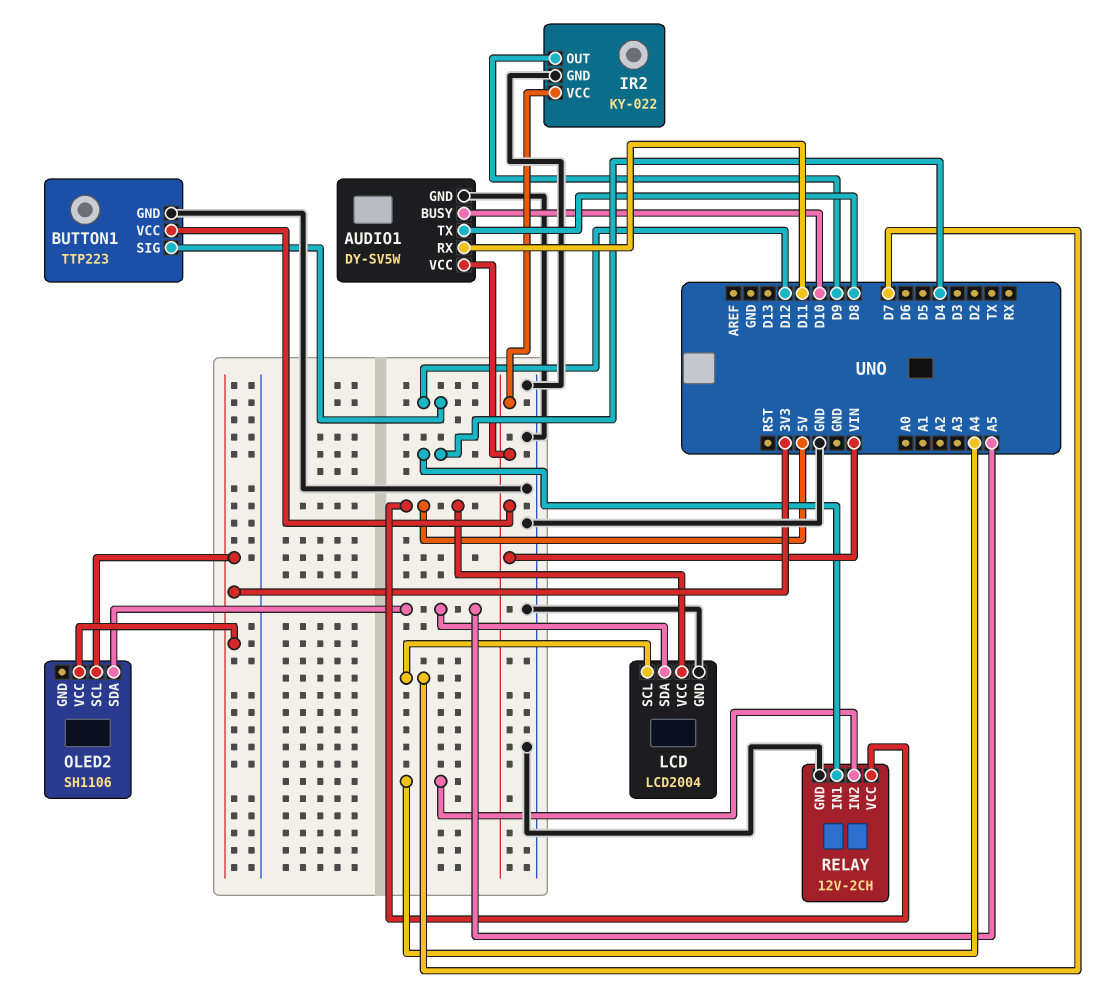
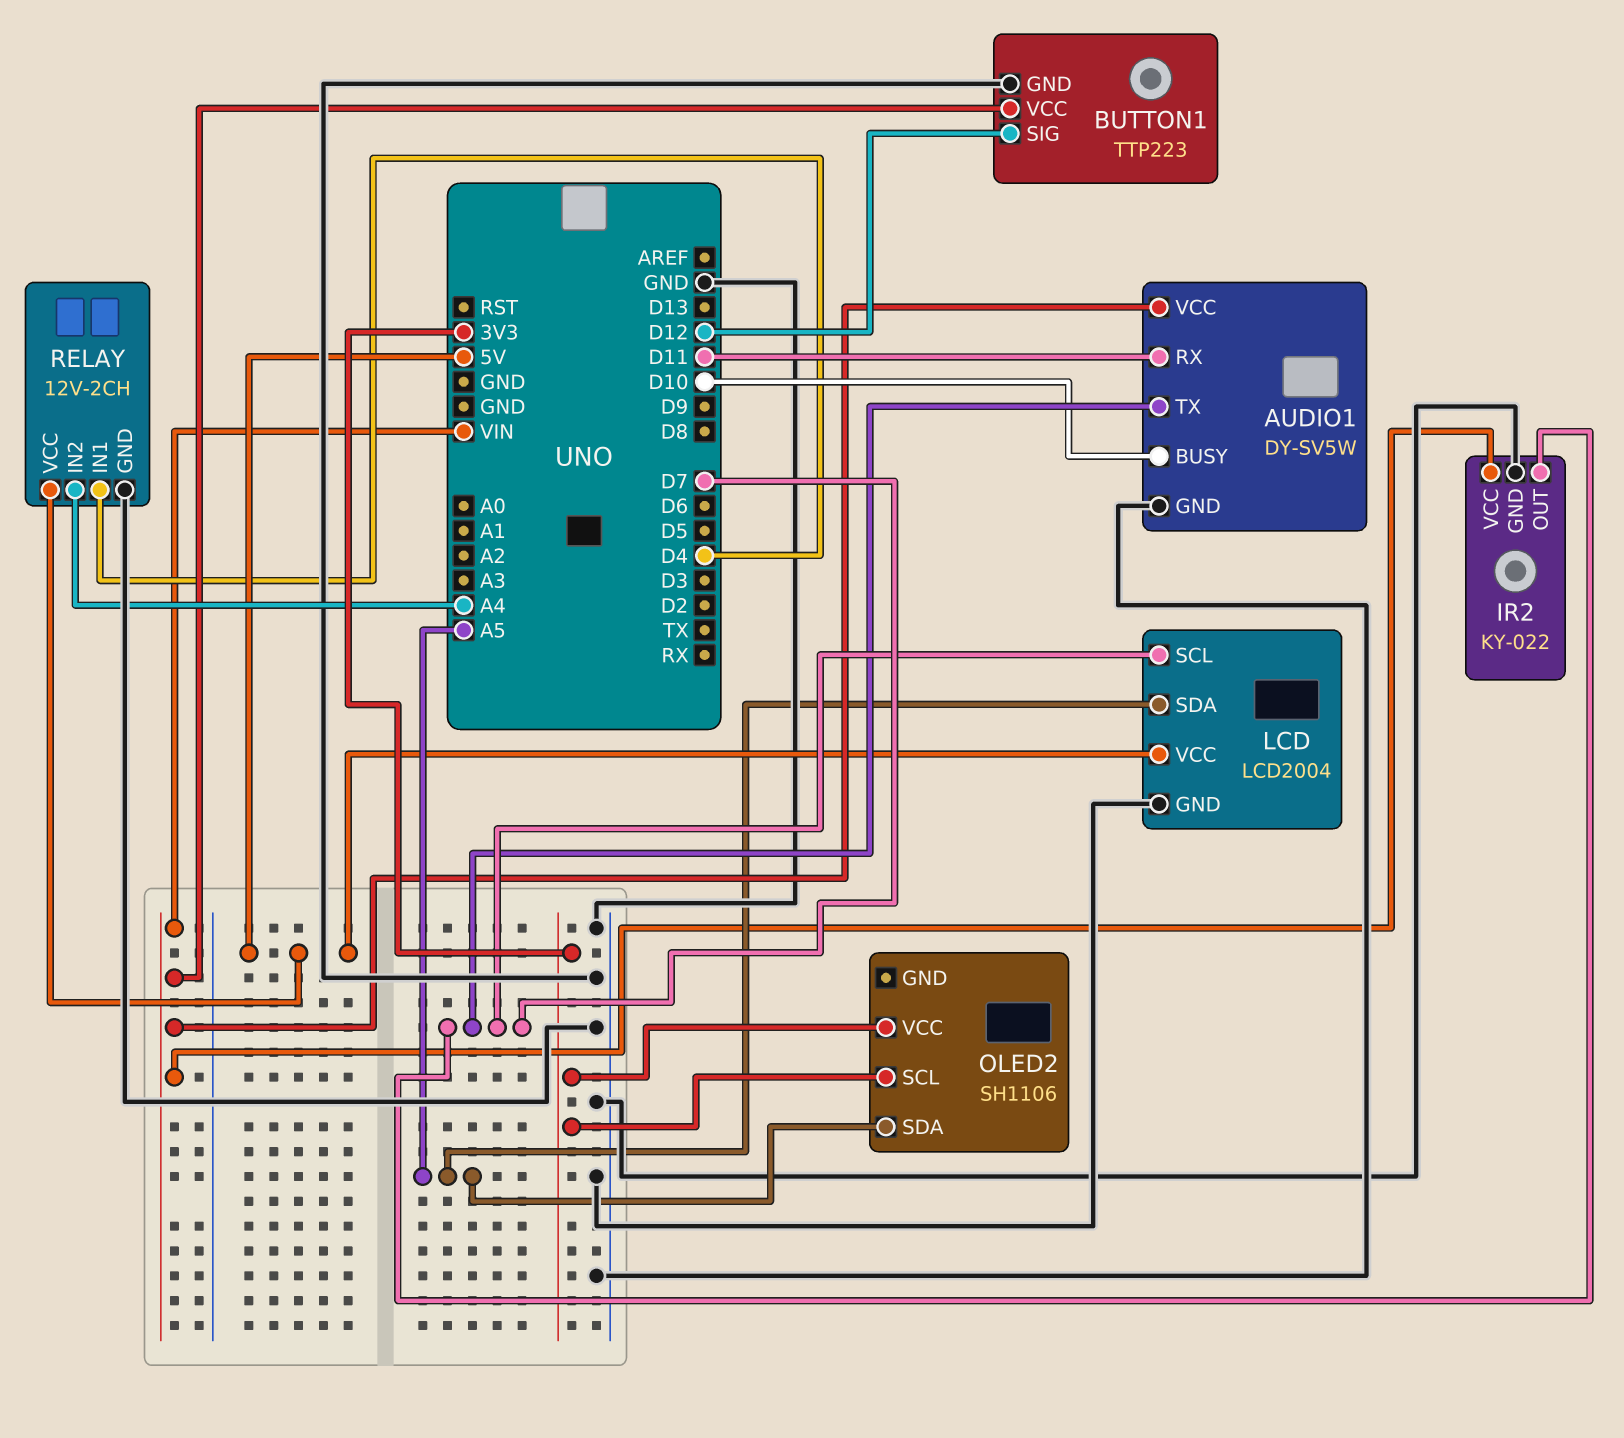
AUDIO1 pin TX: D8 -> D7
IR2 pin OUT: D9 -> D7

